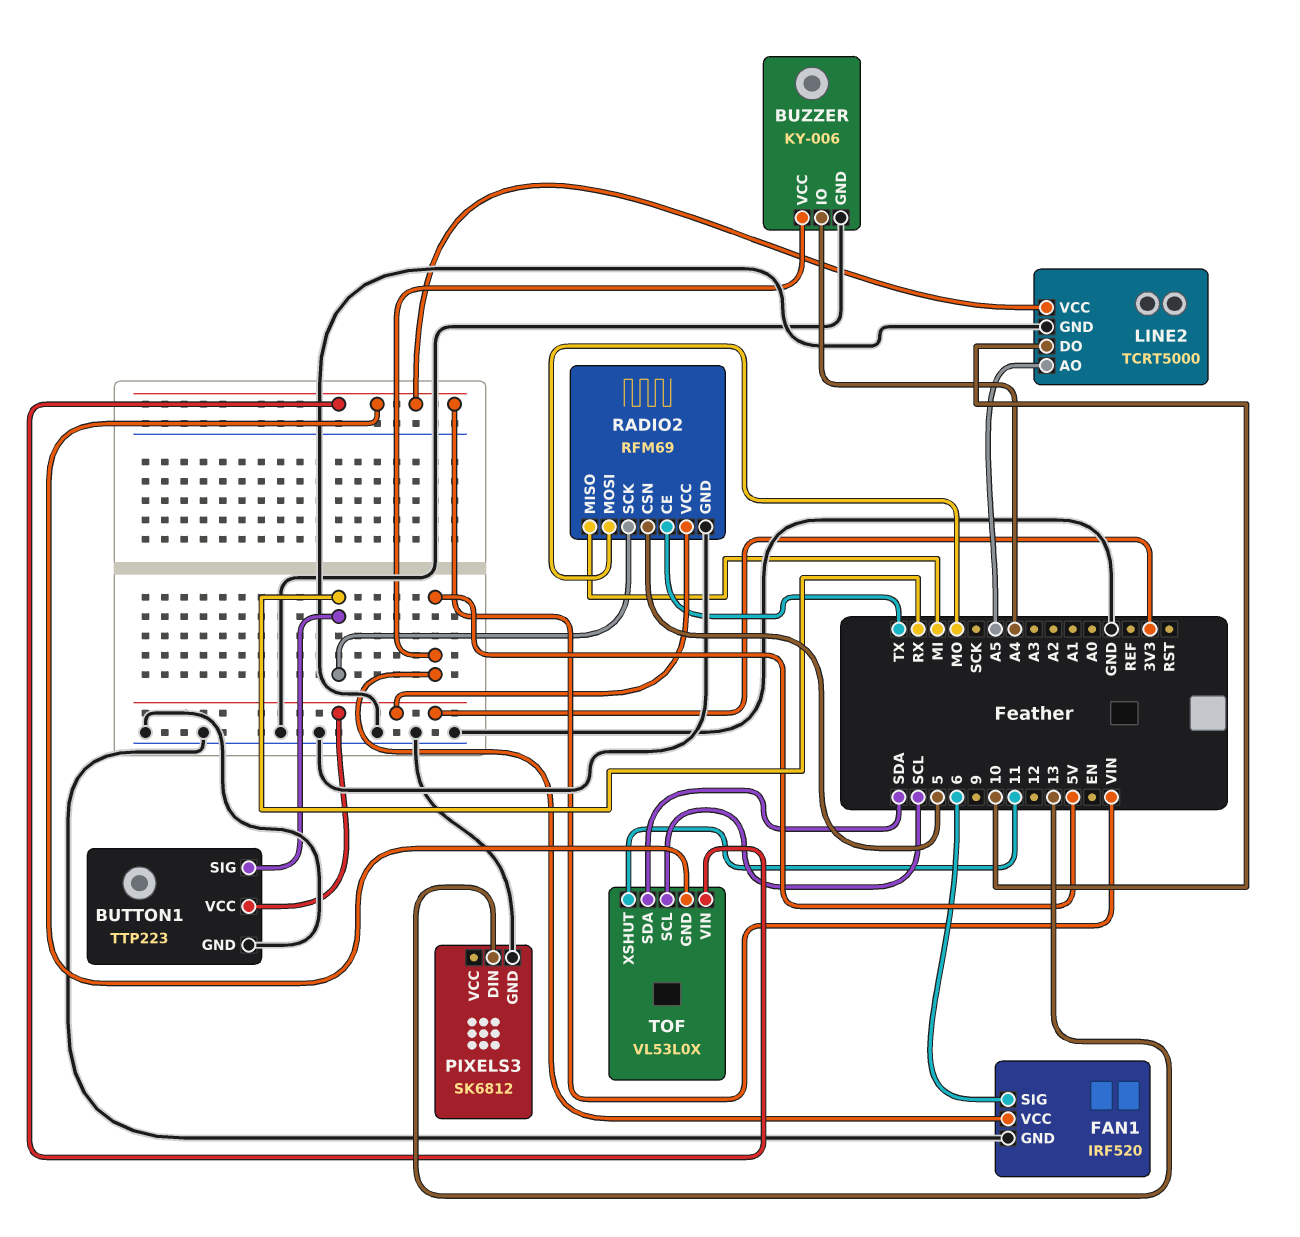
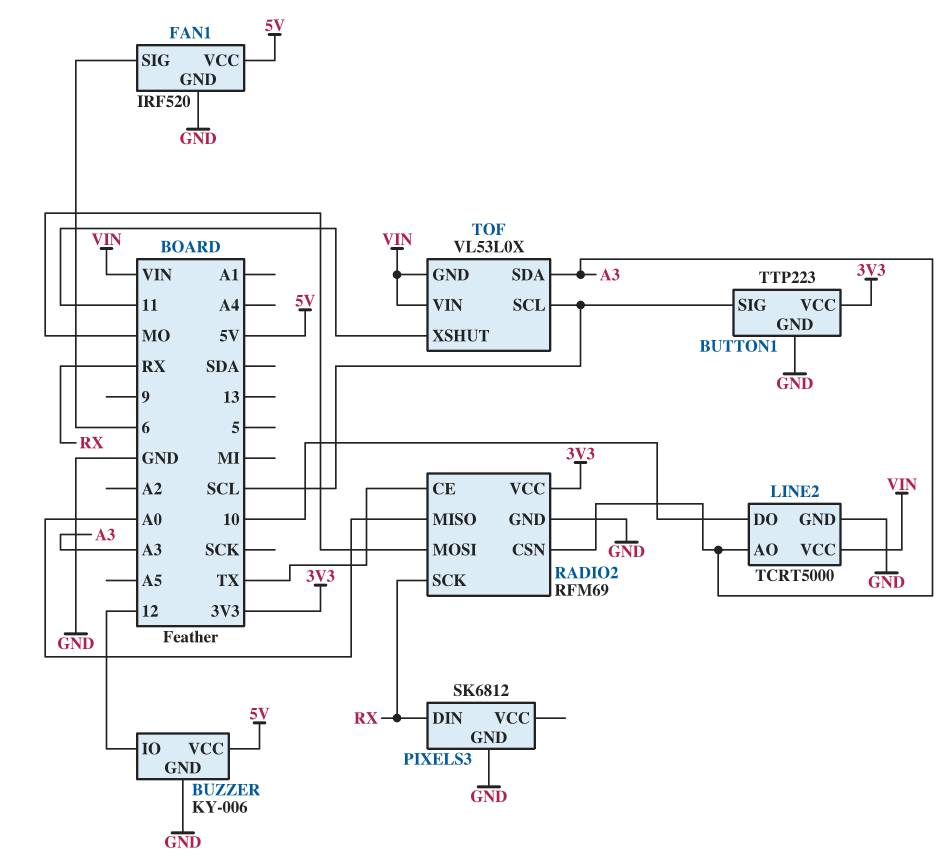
BUTTON1 pin SIG: RX -> SCL
BUZZER pin IO: A4 -> 12
LINE2 pin AO: A5 -> A3
PIXELS3 pin DIN: 13 -> RX
RADIO2 pin CSN: 5 -> A3
RADIO2 pin MISO: MI -> A0
TOF pin SDA: SDA -> A3

